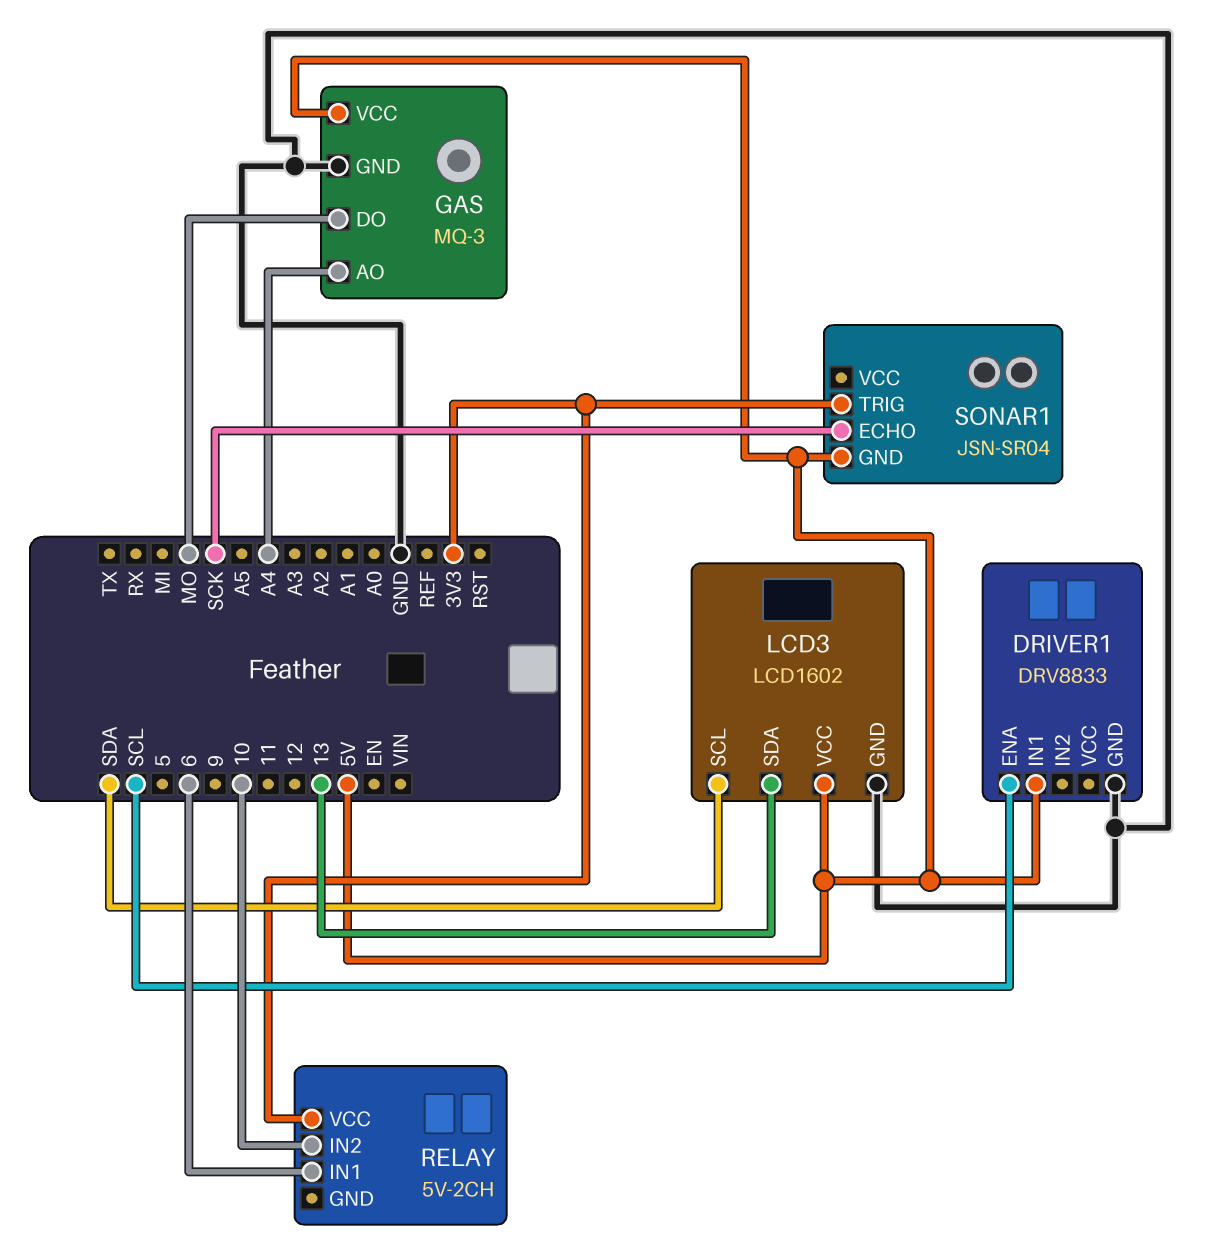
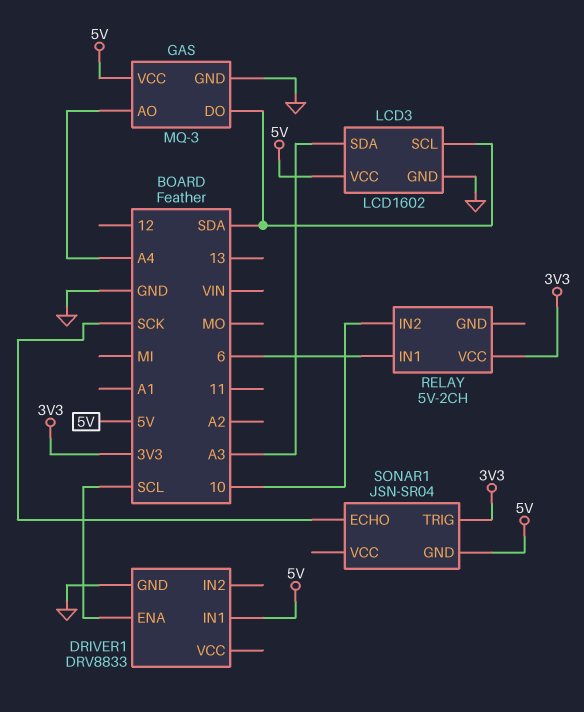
GAS pin DO: MO -> SDA
LCD3 pin SDA: 13 -> A3

